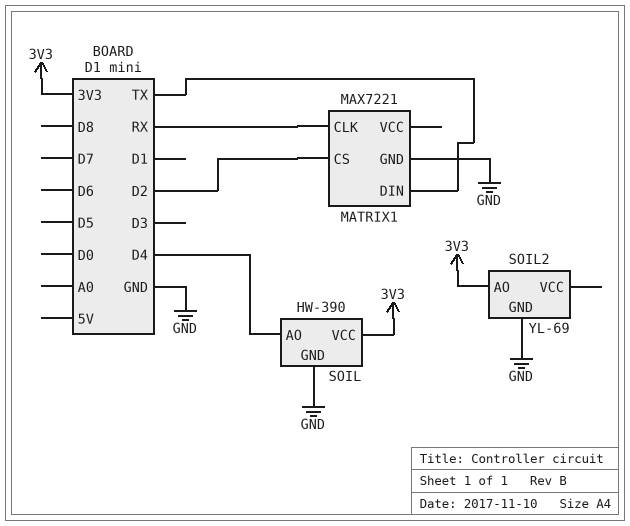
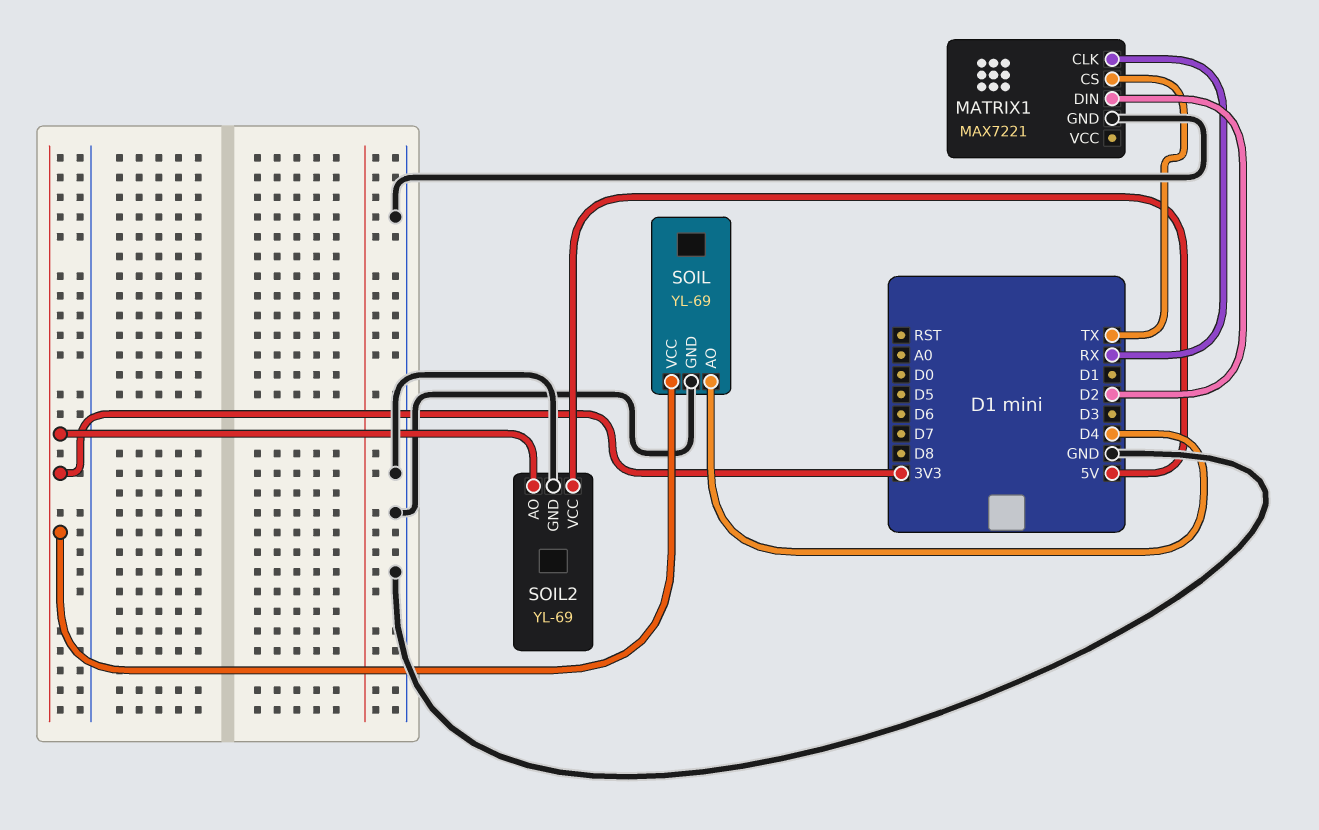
MATRIX1 pin CS: D2 -> TX
MATRIX1 pin DIN: TX -> D2
SOIL: HW-390 -> YL-69
SOIL2 pin VCC: none -> 5V

